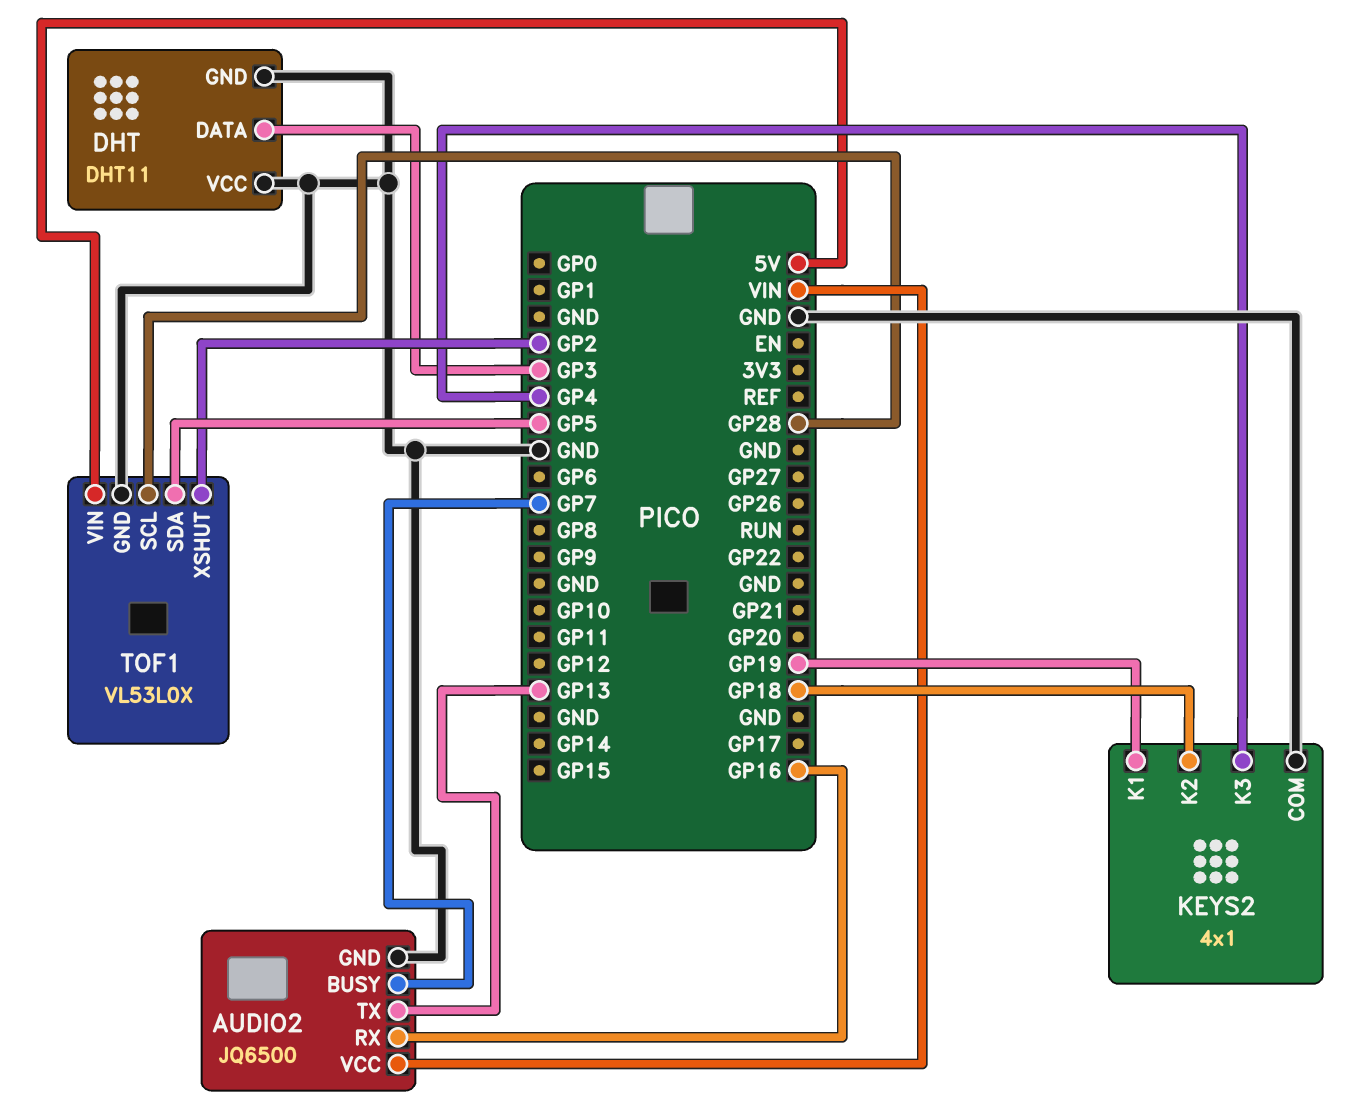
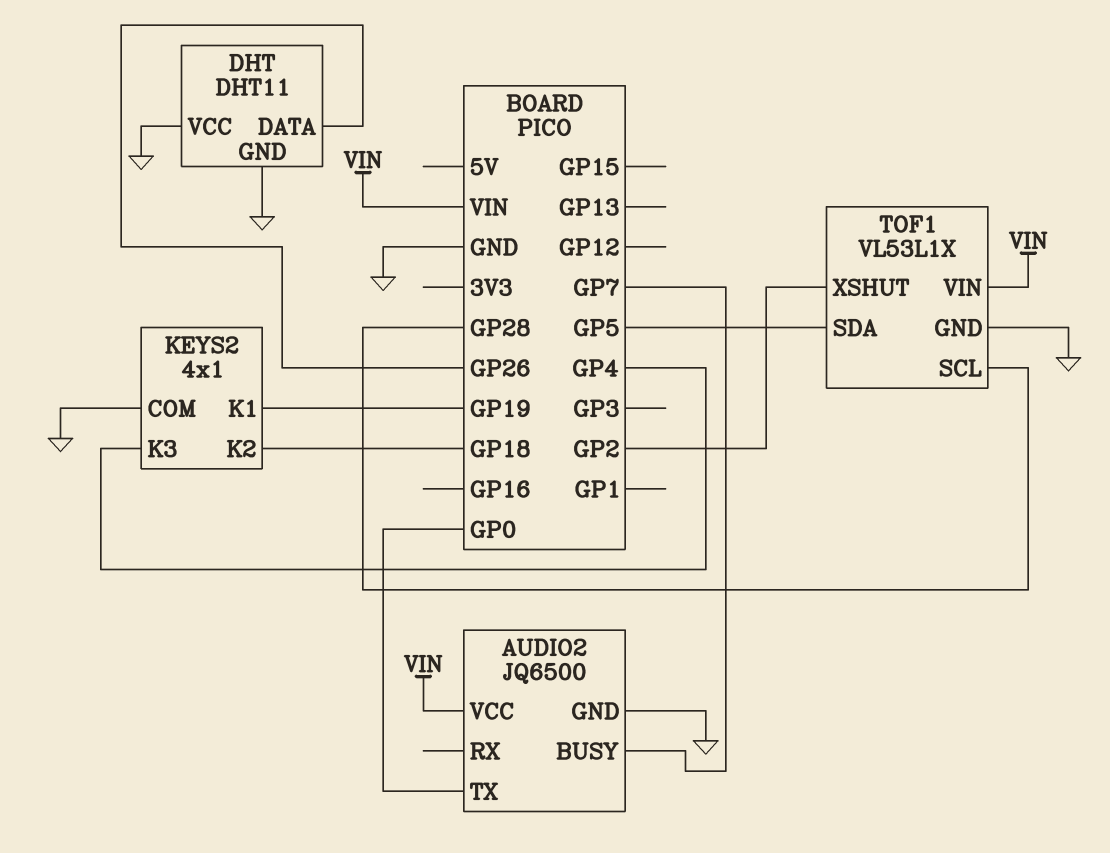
AUDIO2 pin RX: GP16 -> none
AUDIO2 pin TX: GP13 -> GP0
DHT pin DATA: GP3 -> GP26
TOF1: VL53L0X -> VL53L1X
TOF1 pin VIN: 5V -> VIN

